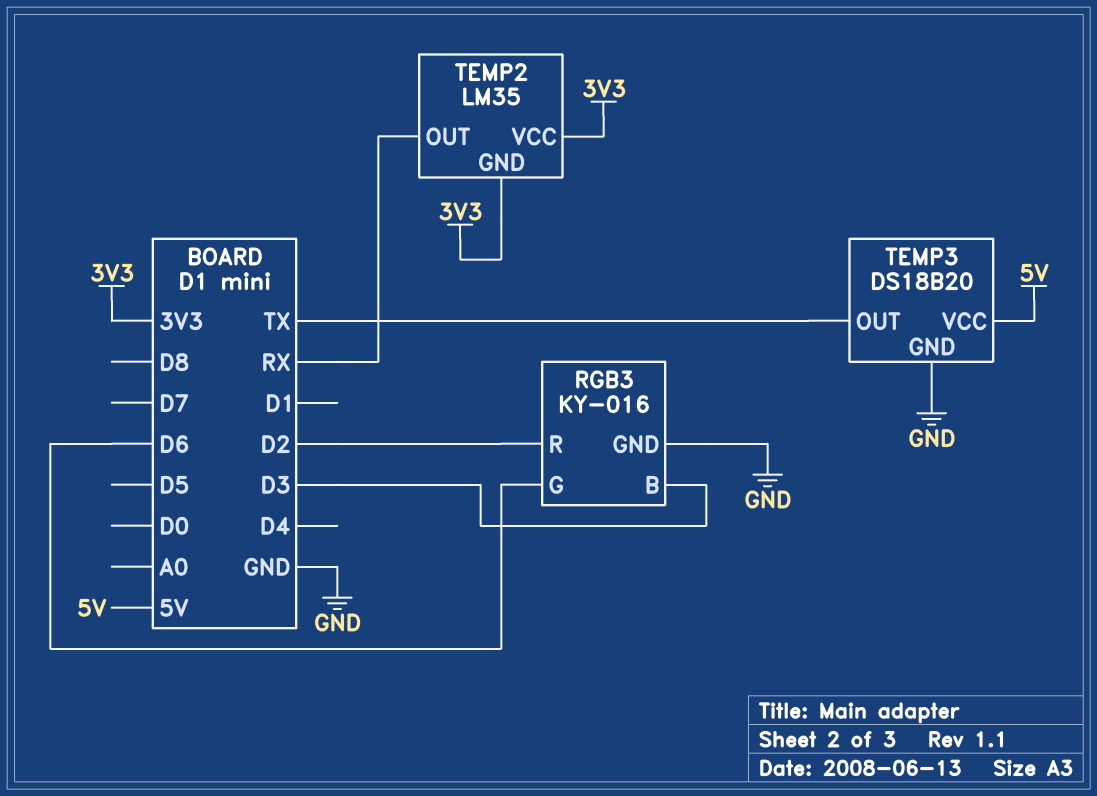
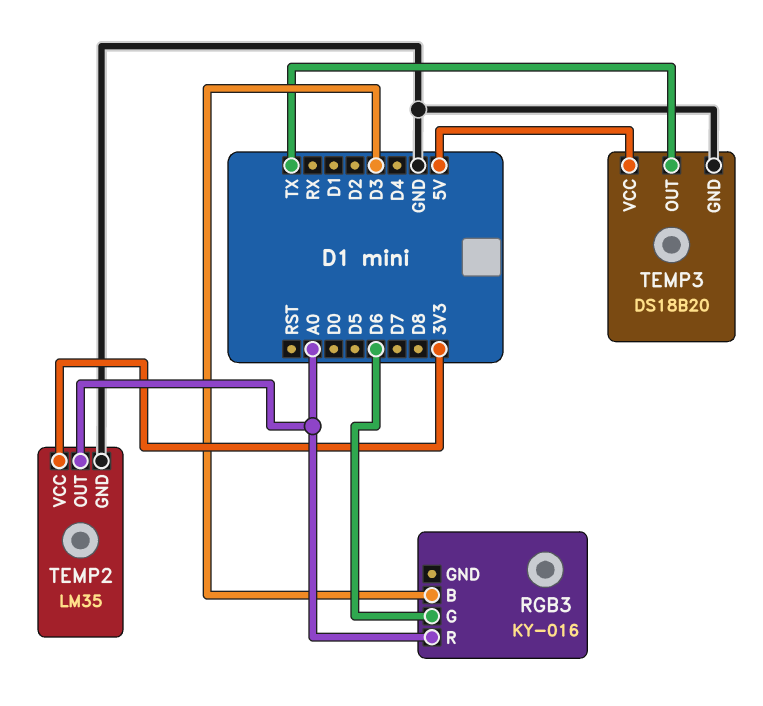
RGB3 pin GND: GND -> none
RGB3 pin R: D2 -> A0
TEMP2 pin GND: 3V3 -> GND
TEMP2 pin OUT: RX -> A0

